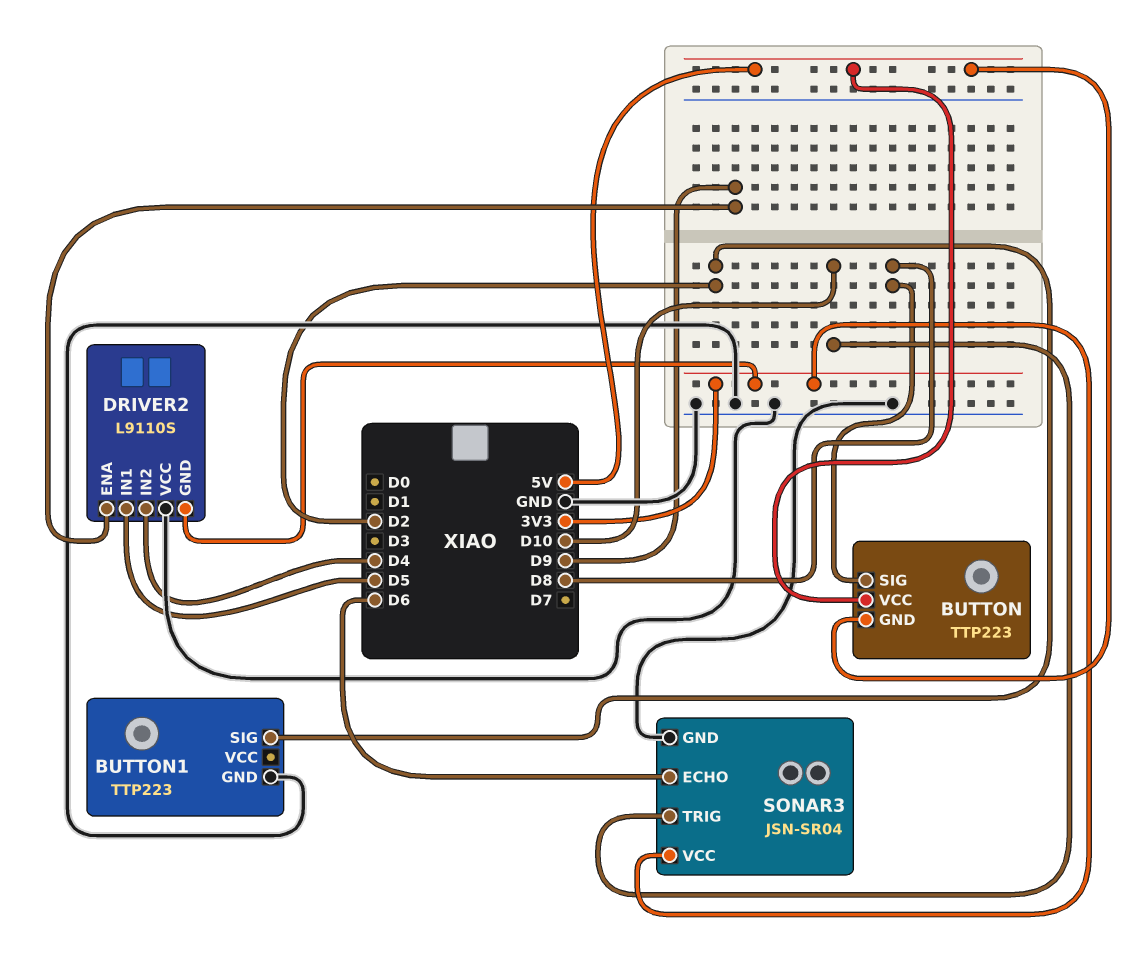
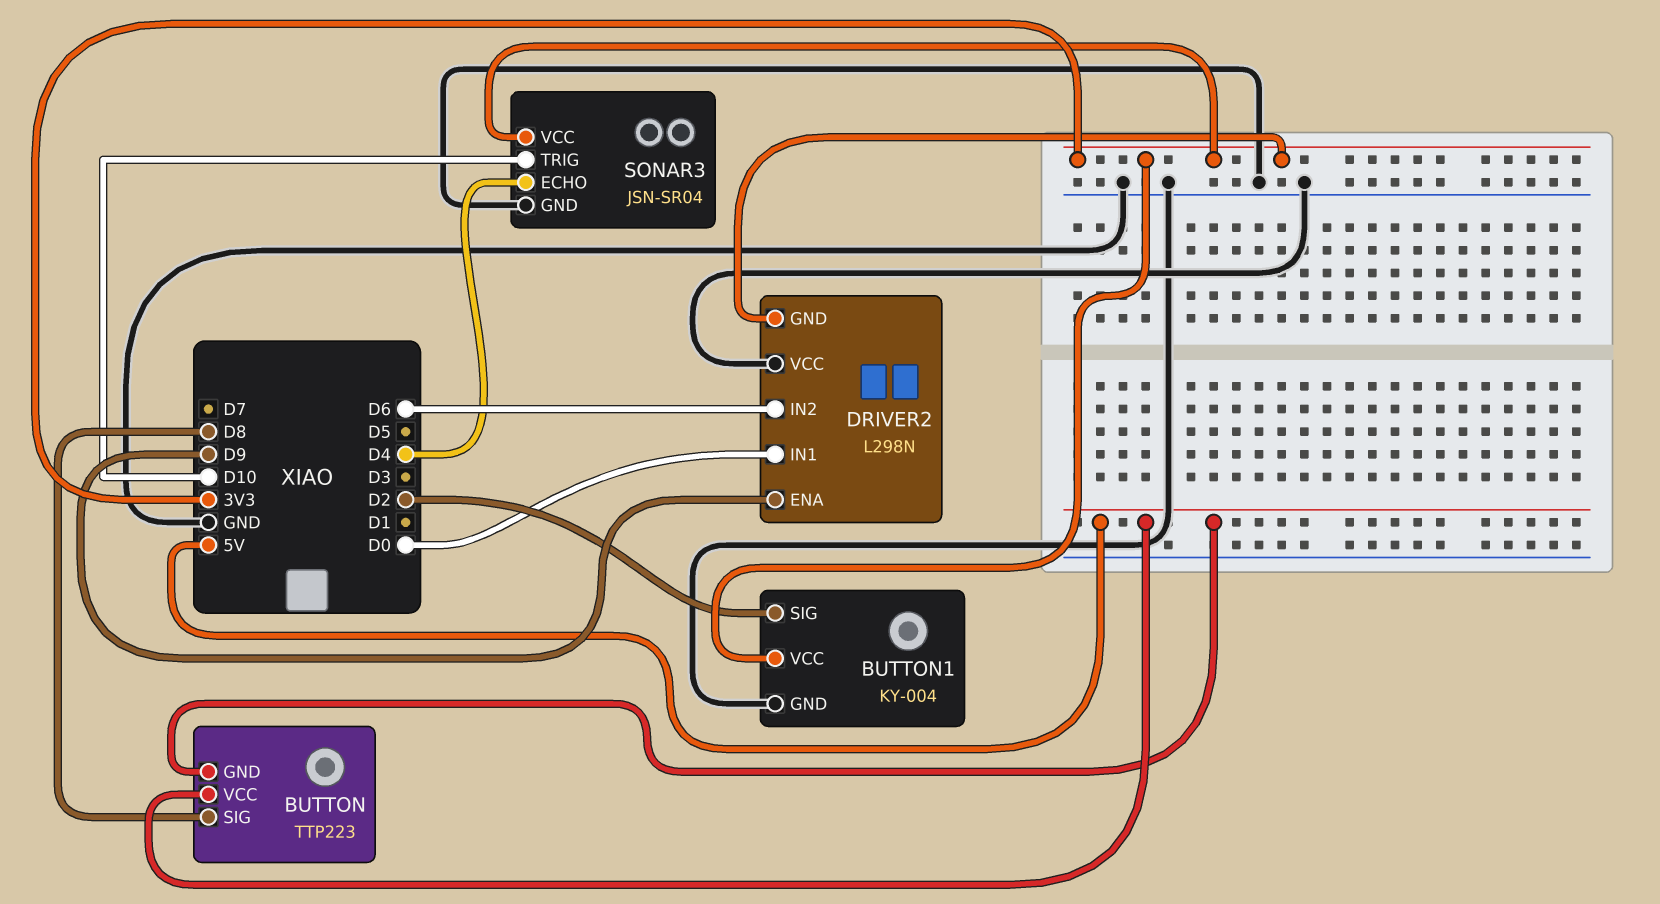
BUTTON1: TTP223 -> KY-004
BUTTON1 pin VCC: none -> 3V3
DRIVER2: L9110S -> L298N
DRIVER2 pin IN1: D5 -> D0
DRIVER2 pin IN2: D4 -> D6
SONAR3 pin ECHO: D6 -> D4

